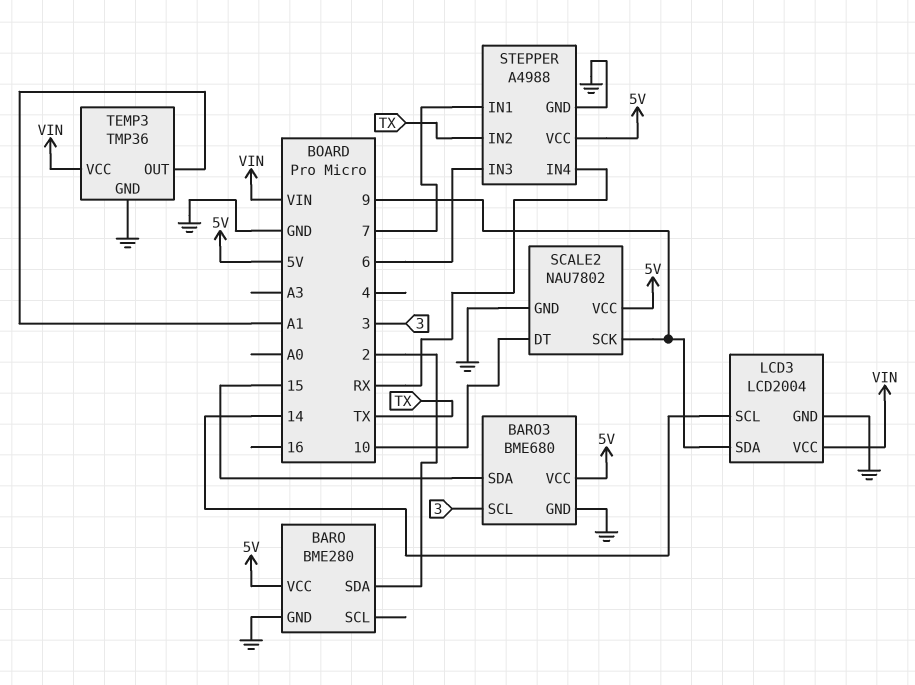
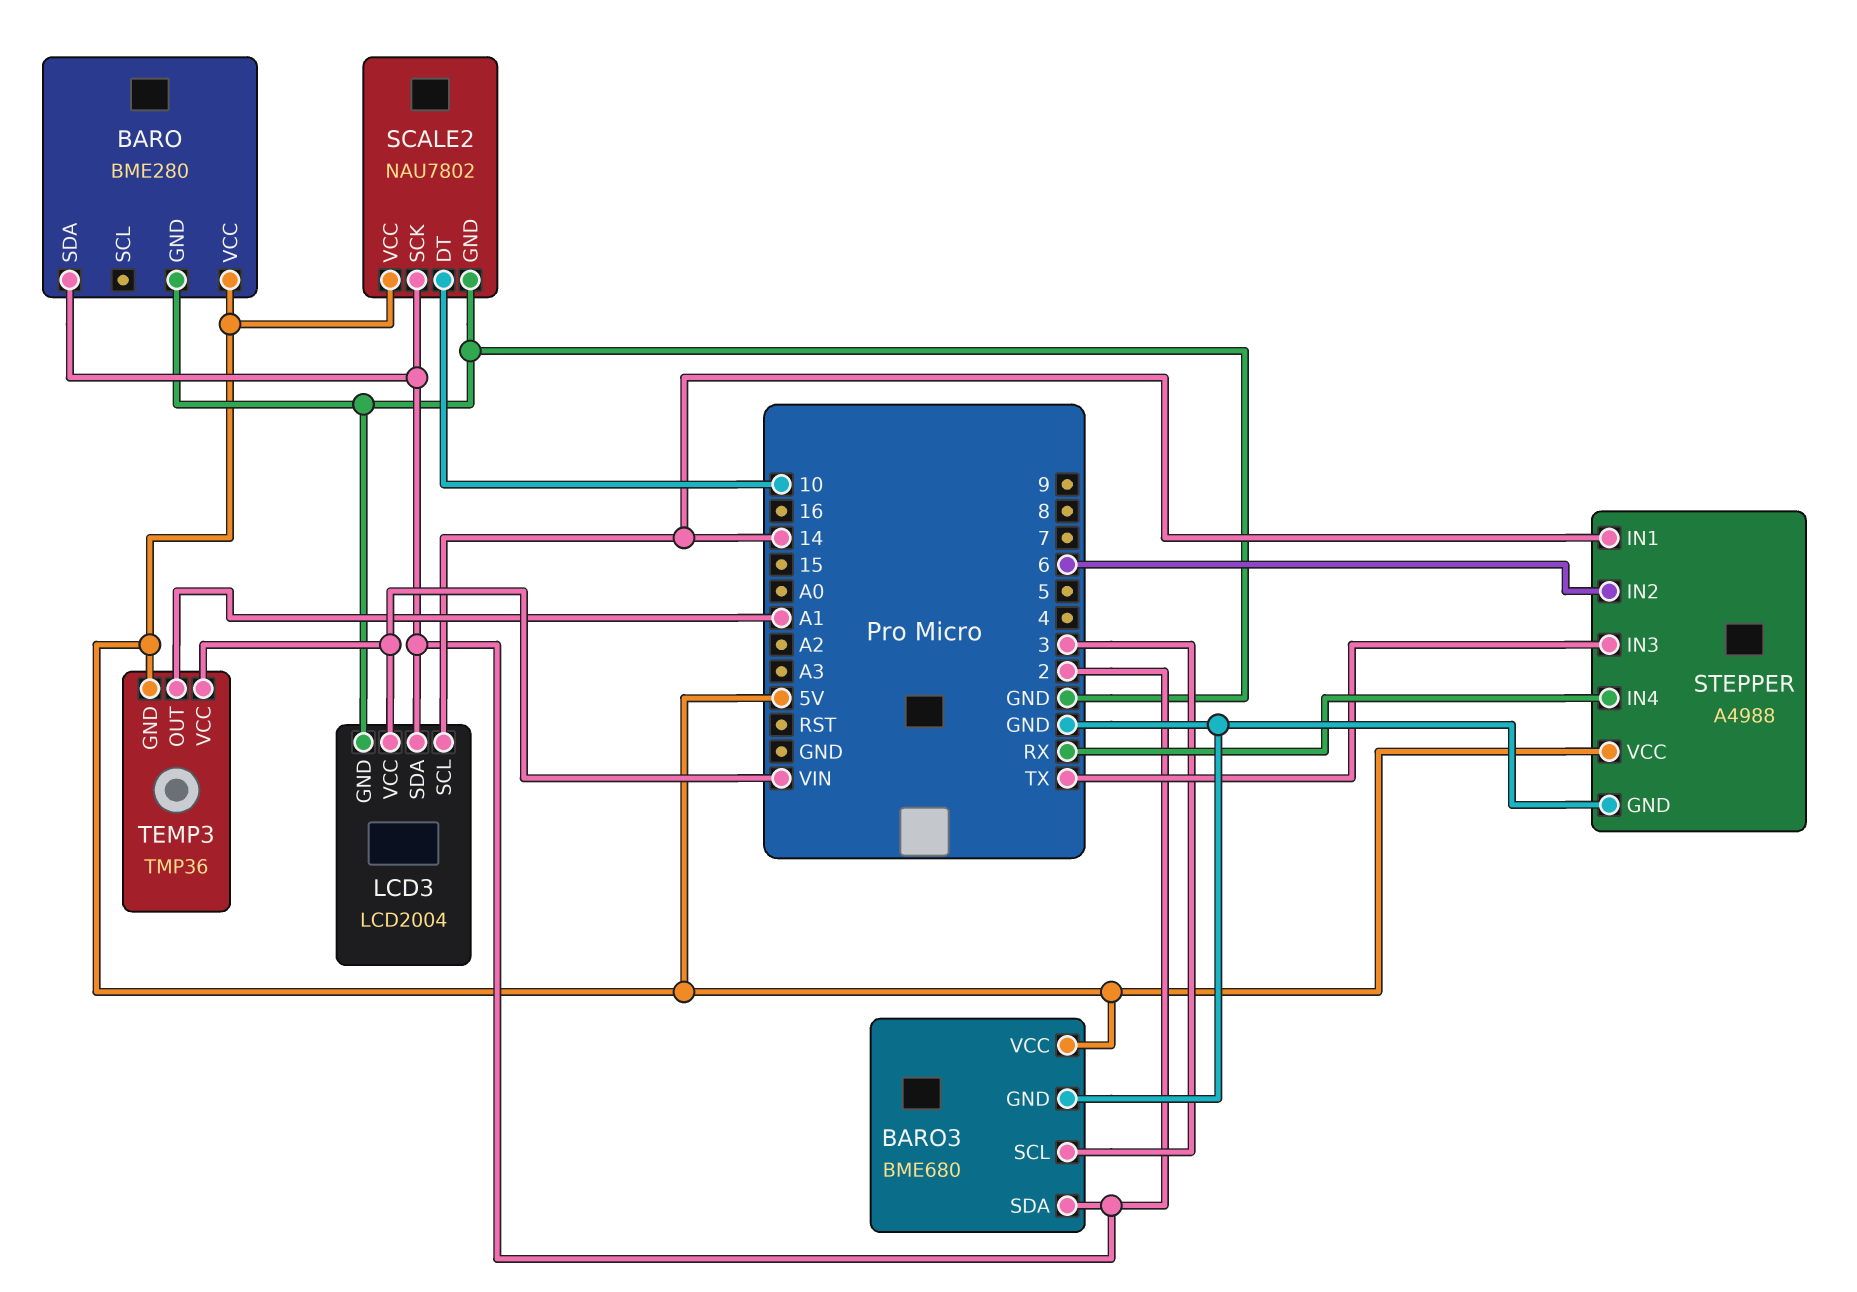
BARO3 pin SDA: 15 -> 2
LCD3 pin SDA: 9 -> 2
SCALE2 pin SCK: 9 -> 2
STEPPER pin IN1: 7 -> 14
STEPPER pin IN2: TX -> 6
STEPPER pin IN3: 6 -> TX
TEMP3 pin GND: GND -> 5V

